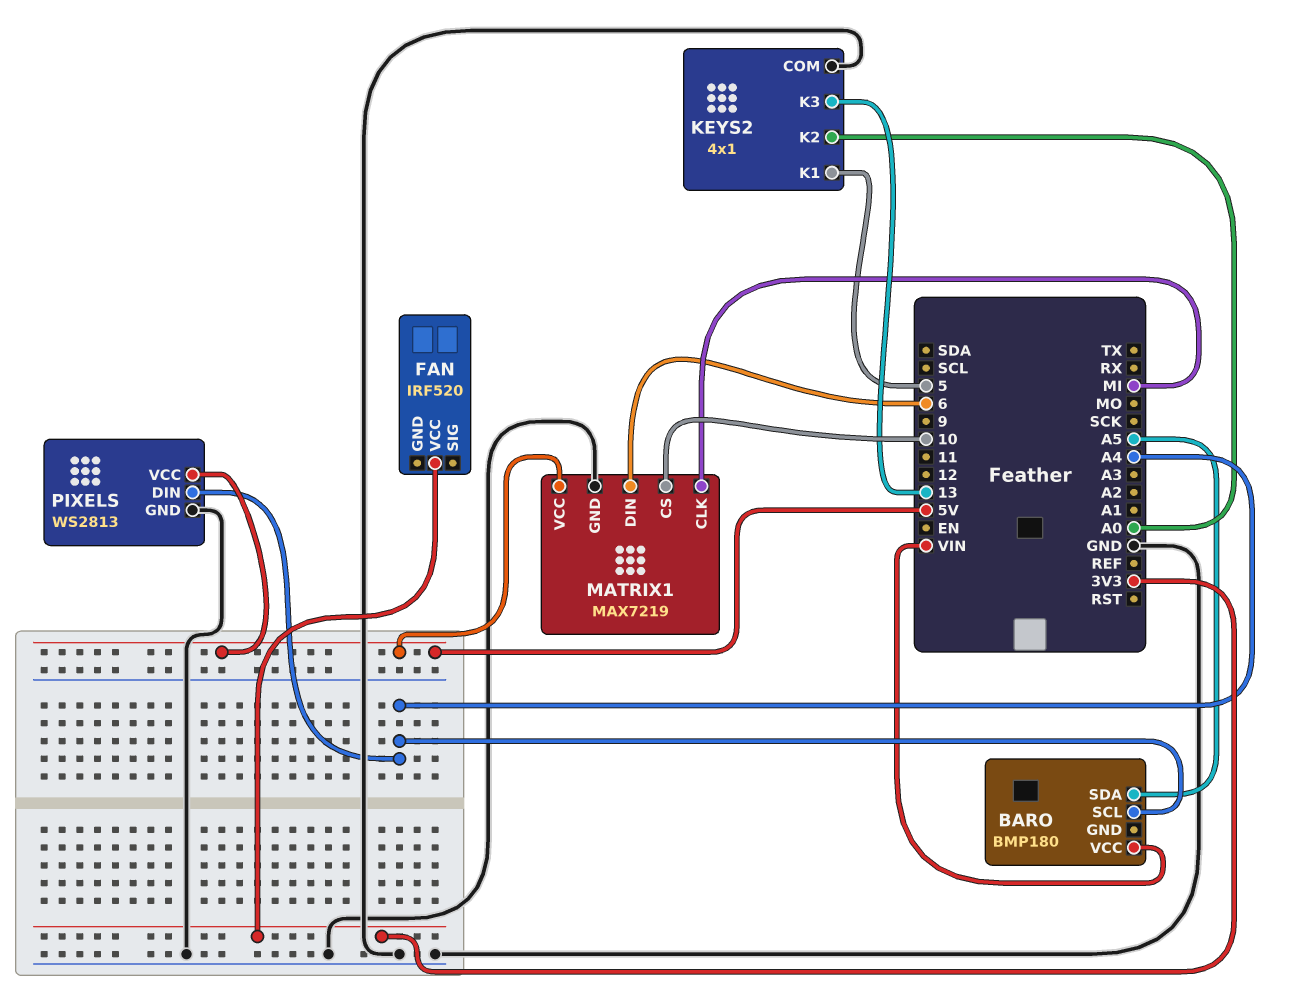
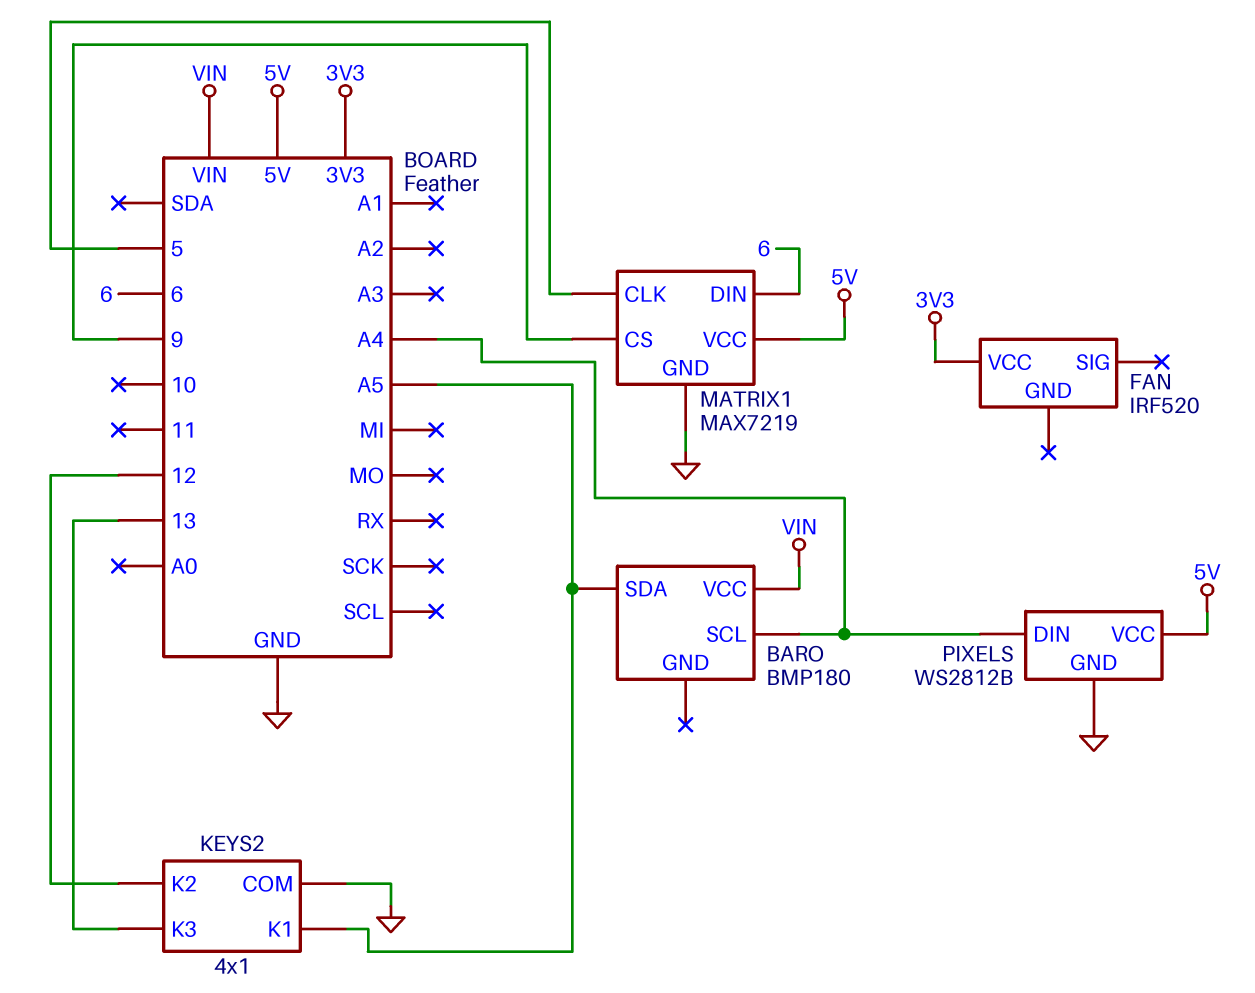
KEYS2 pin K1: 5 -> A5
KEYS2 pin K2: A0 -> 12
MATRIX1 pin CLK: MI -> 5
MATRIX1 pin CS: 10 -> 9
PIXELS: WS2813 -> WS2812B

